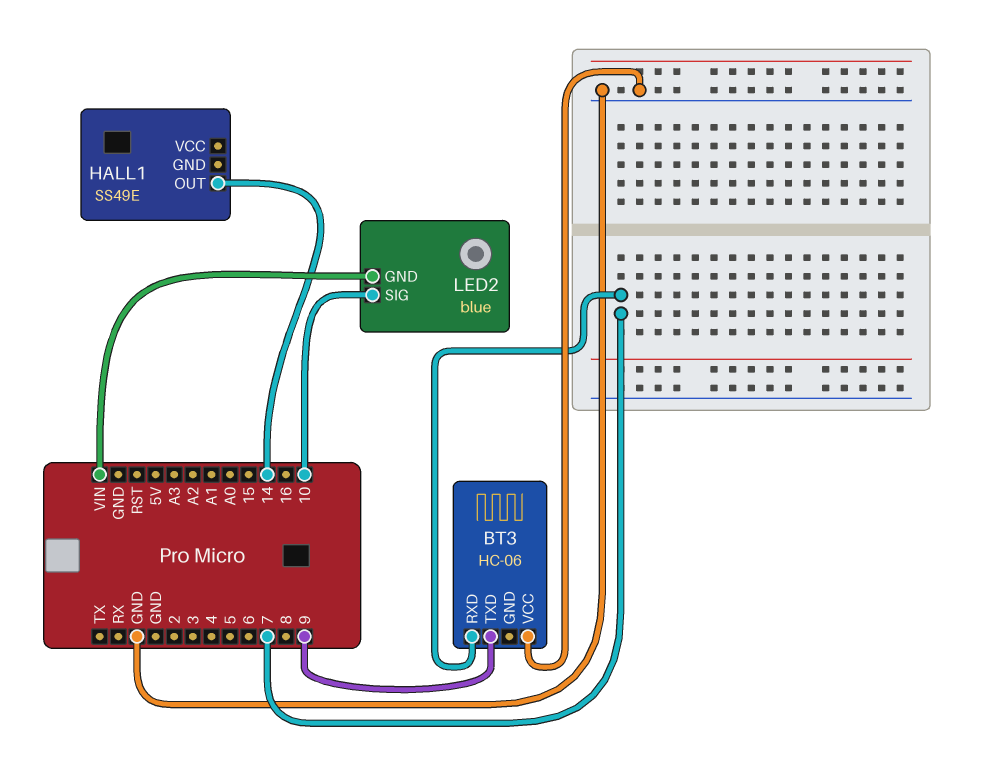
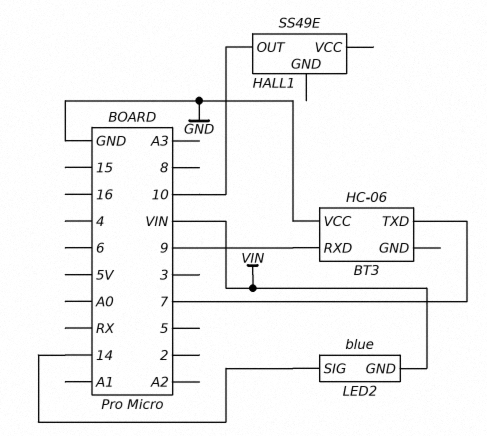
BT3 pin RXD: 7 -> 9
BT3 pin TXD: 9 -> 7
HALL1 pin OUT: 14 -> 10
LED2 pin SIG: 10 -> 14

